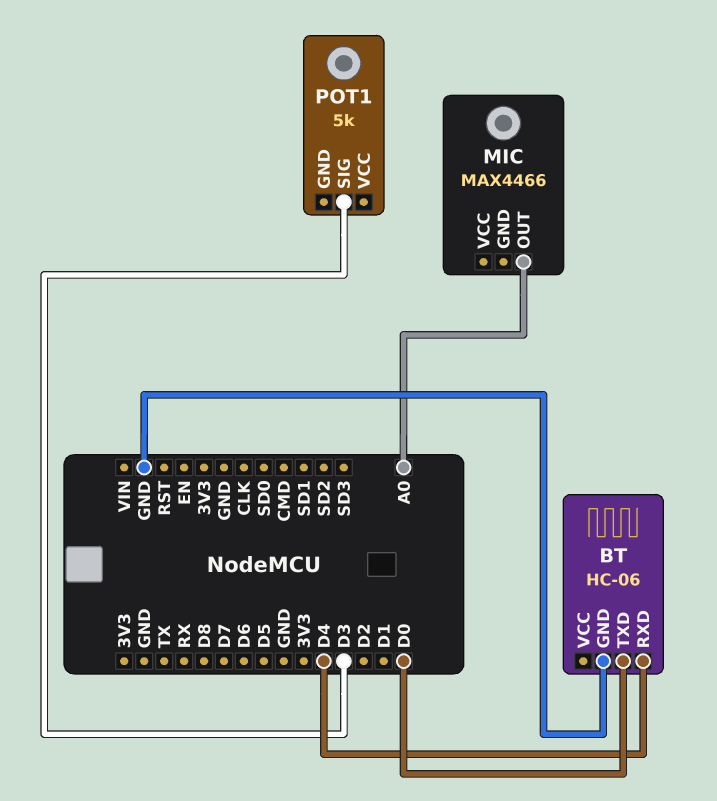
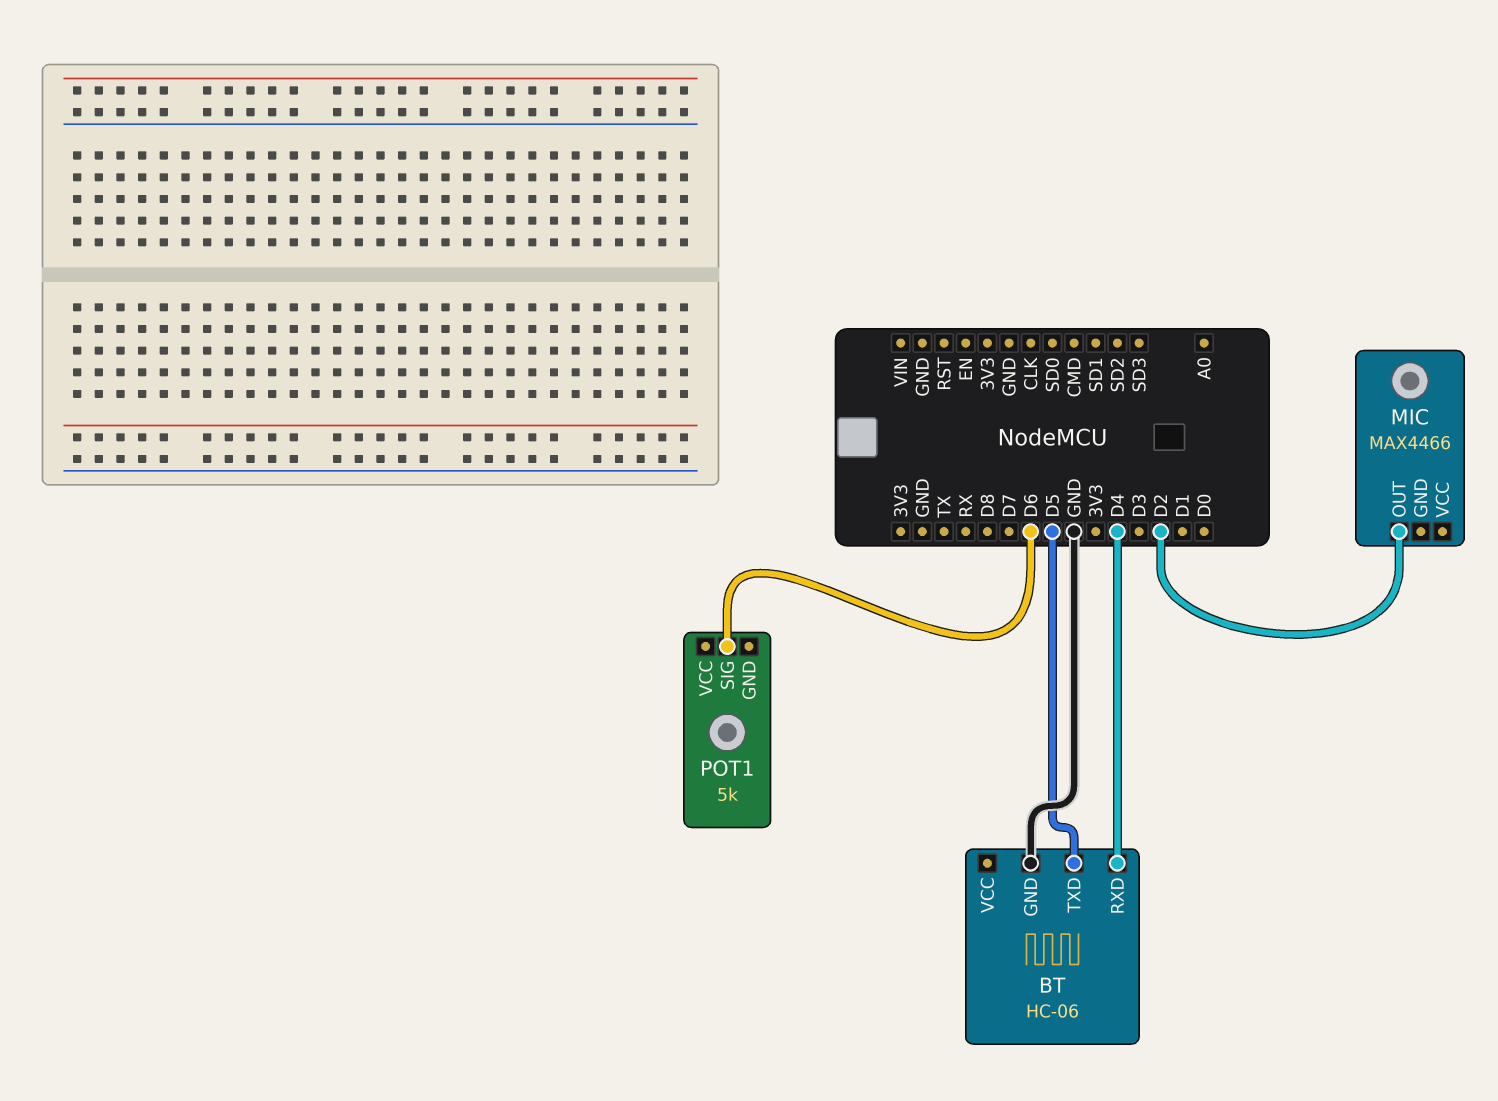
BT pin TXD: D0 -> D5
MIC pin OUT: A0 -> D2
POT1 pin SIG: D3 -> D6

